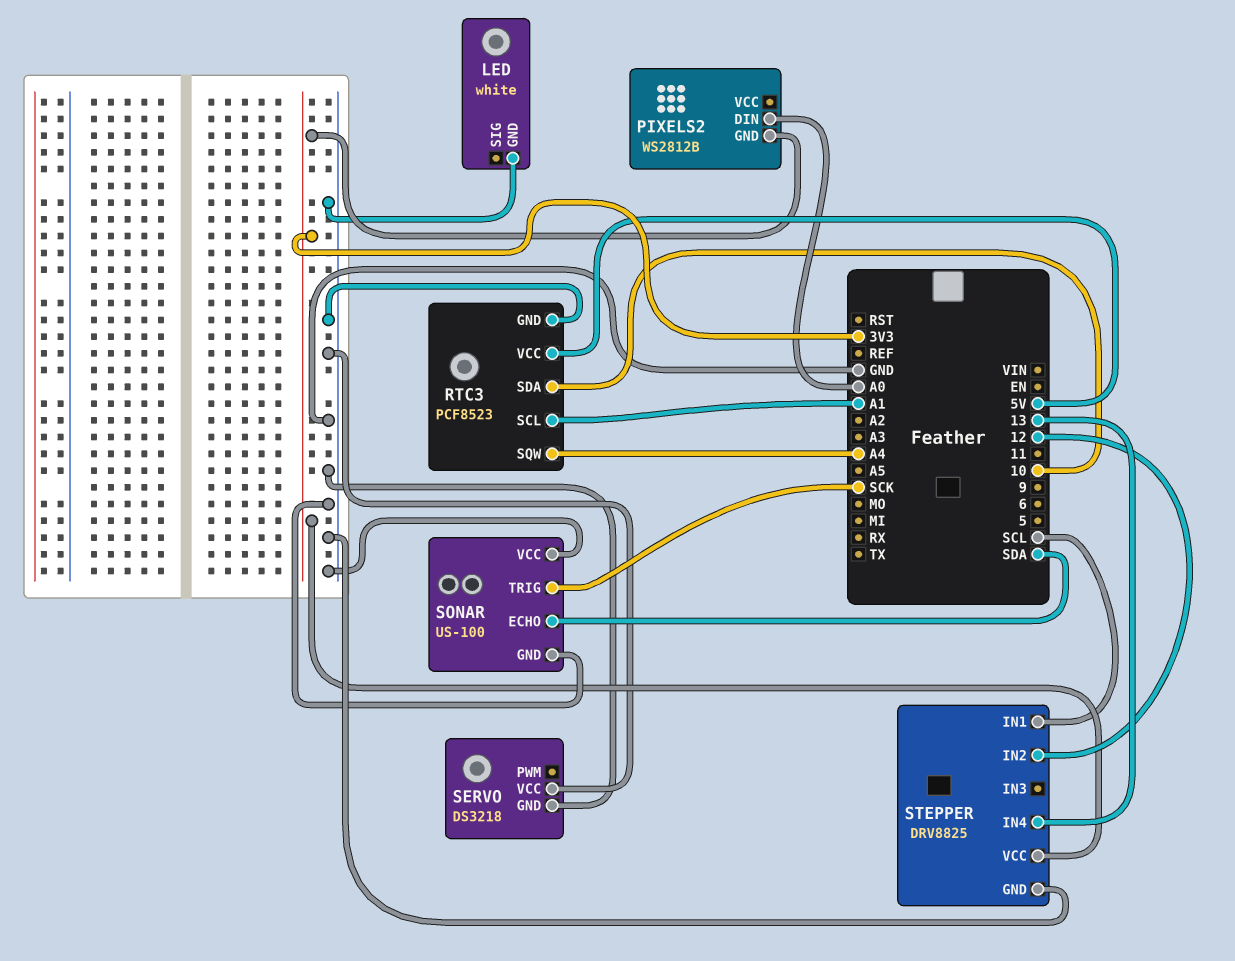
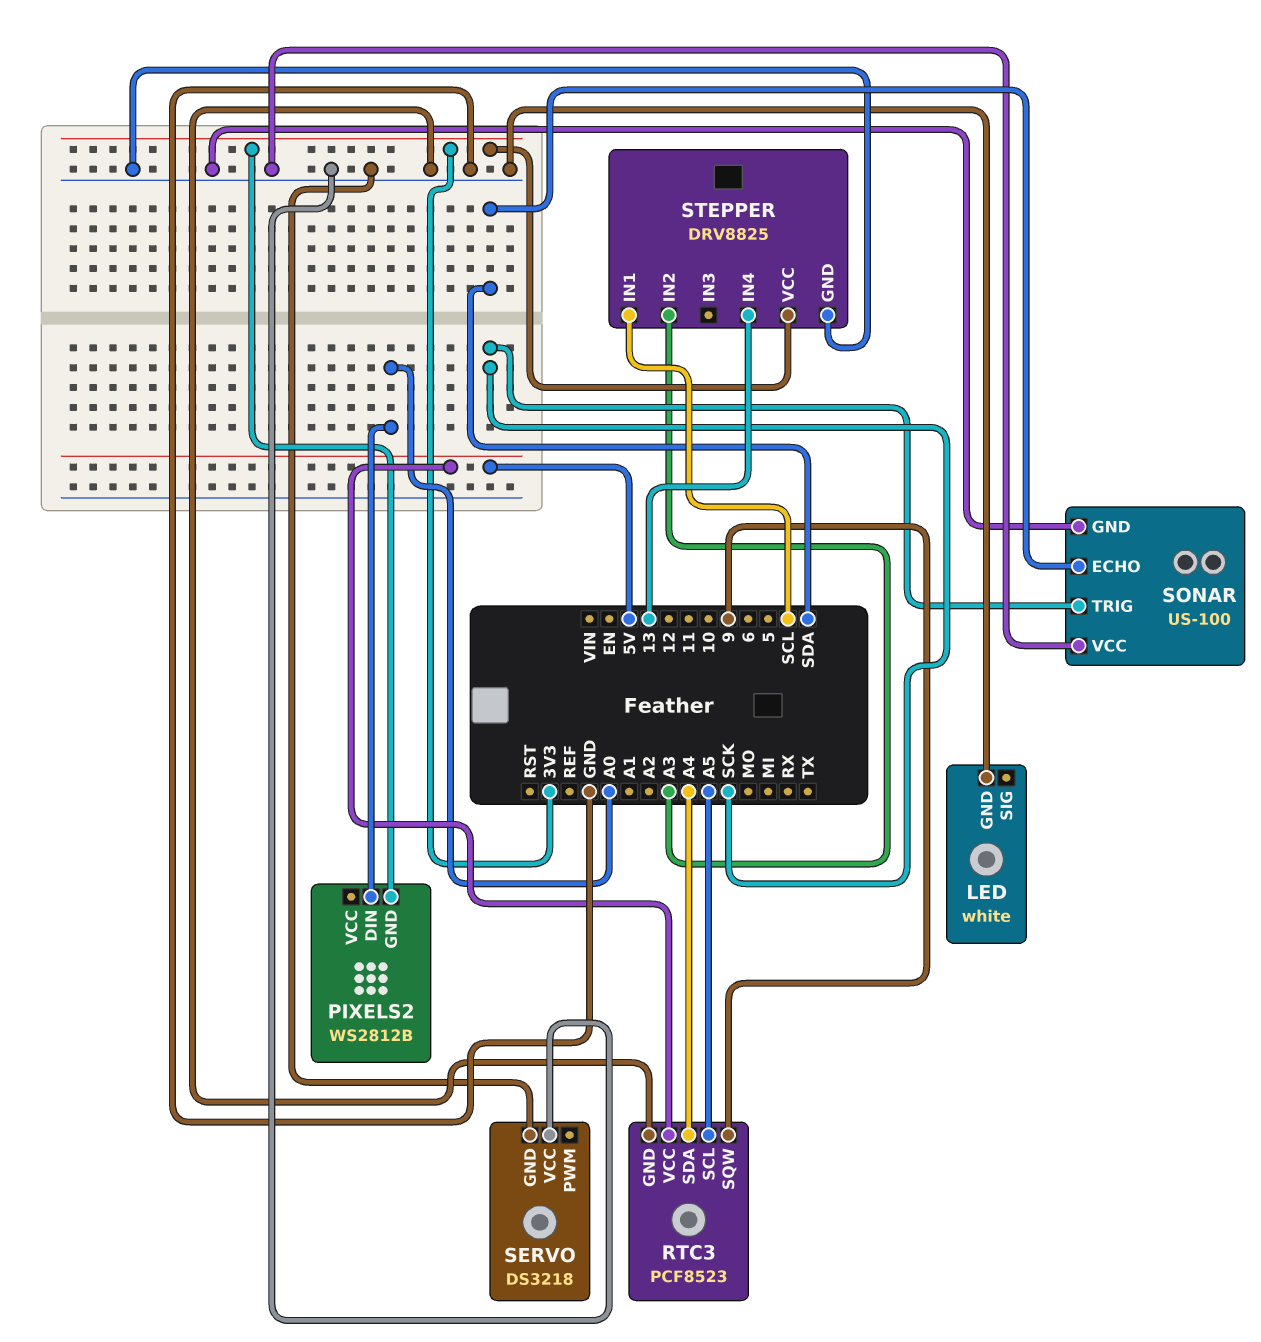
RTC3 pin SCL: A1 -> A5
RTC3 pin SDA: 10 -> A4
RTC3 pin SQW: A4 -> 9
STEPPER pin IN2: 12 -> A3

